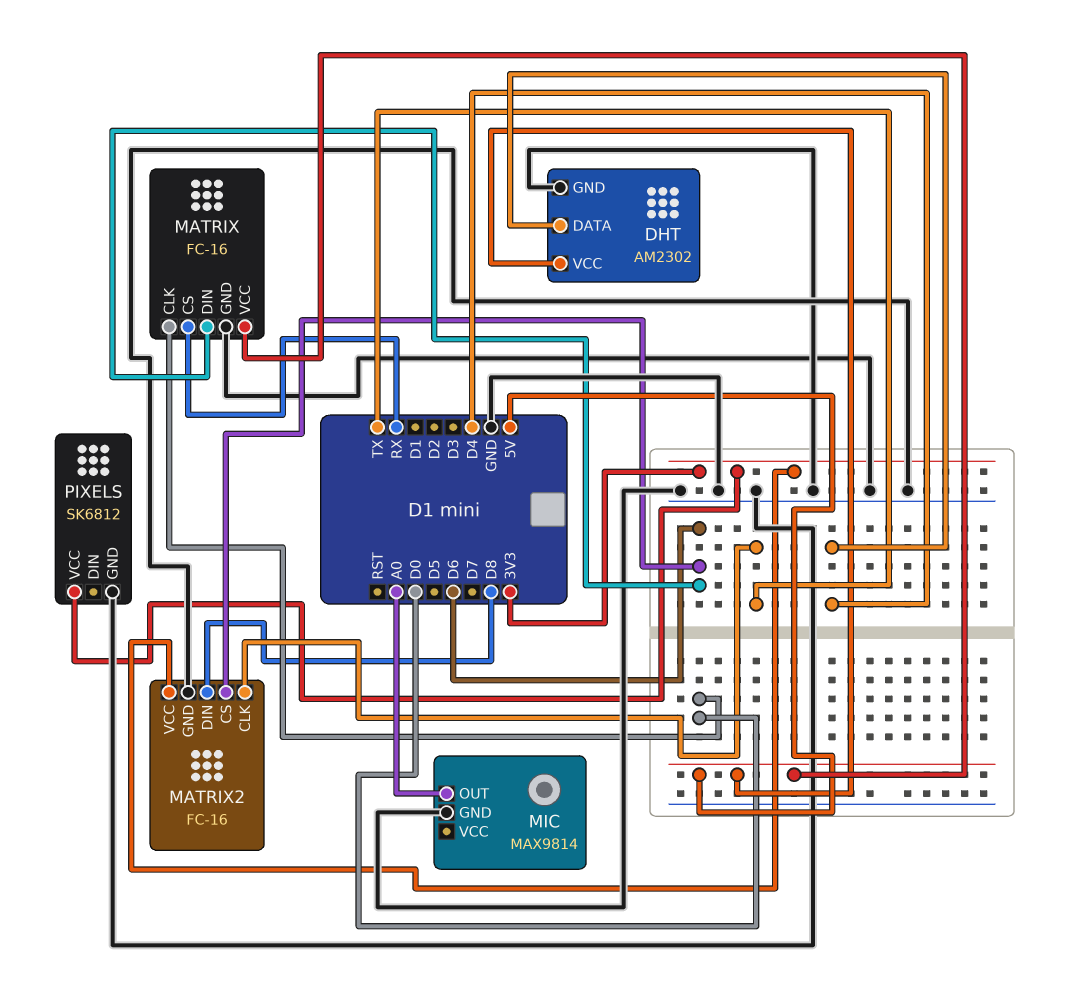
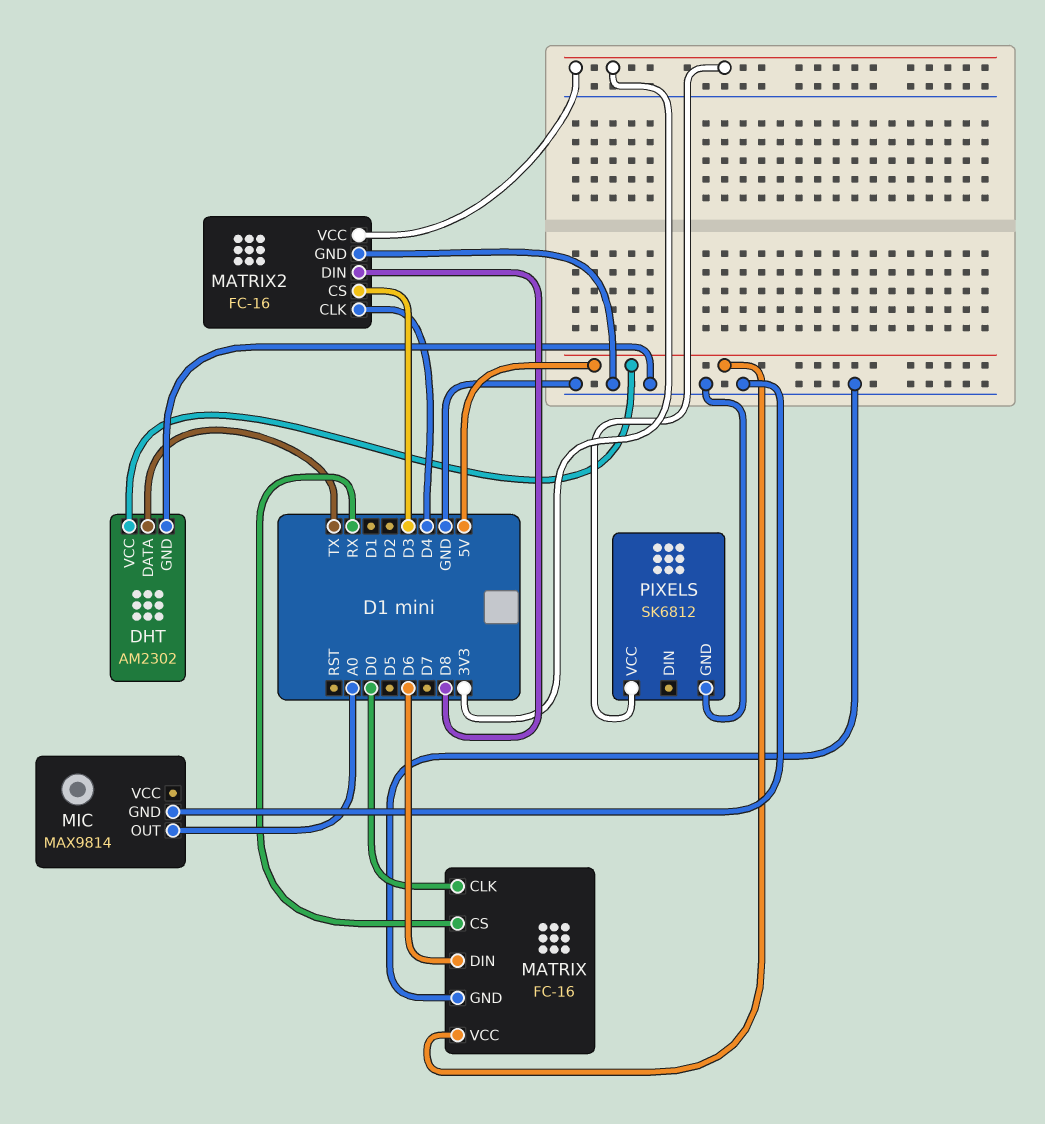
DHT pin DATA: D4 -> TX
MATRIX2 pin CLK: TX -> D4
MATRIX2 pin CS: D6 -> D3

